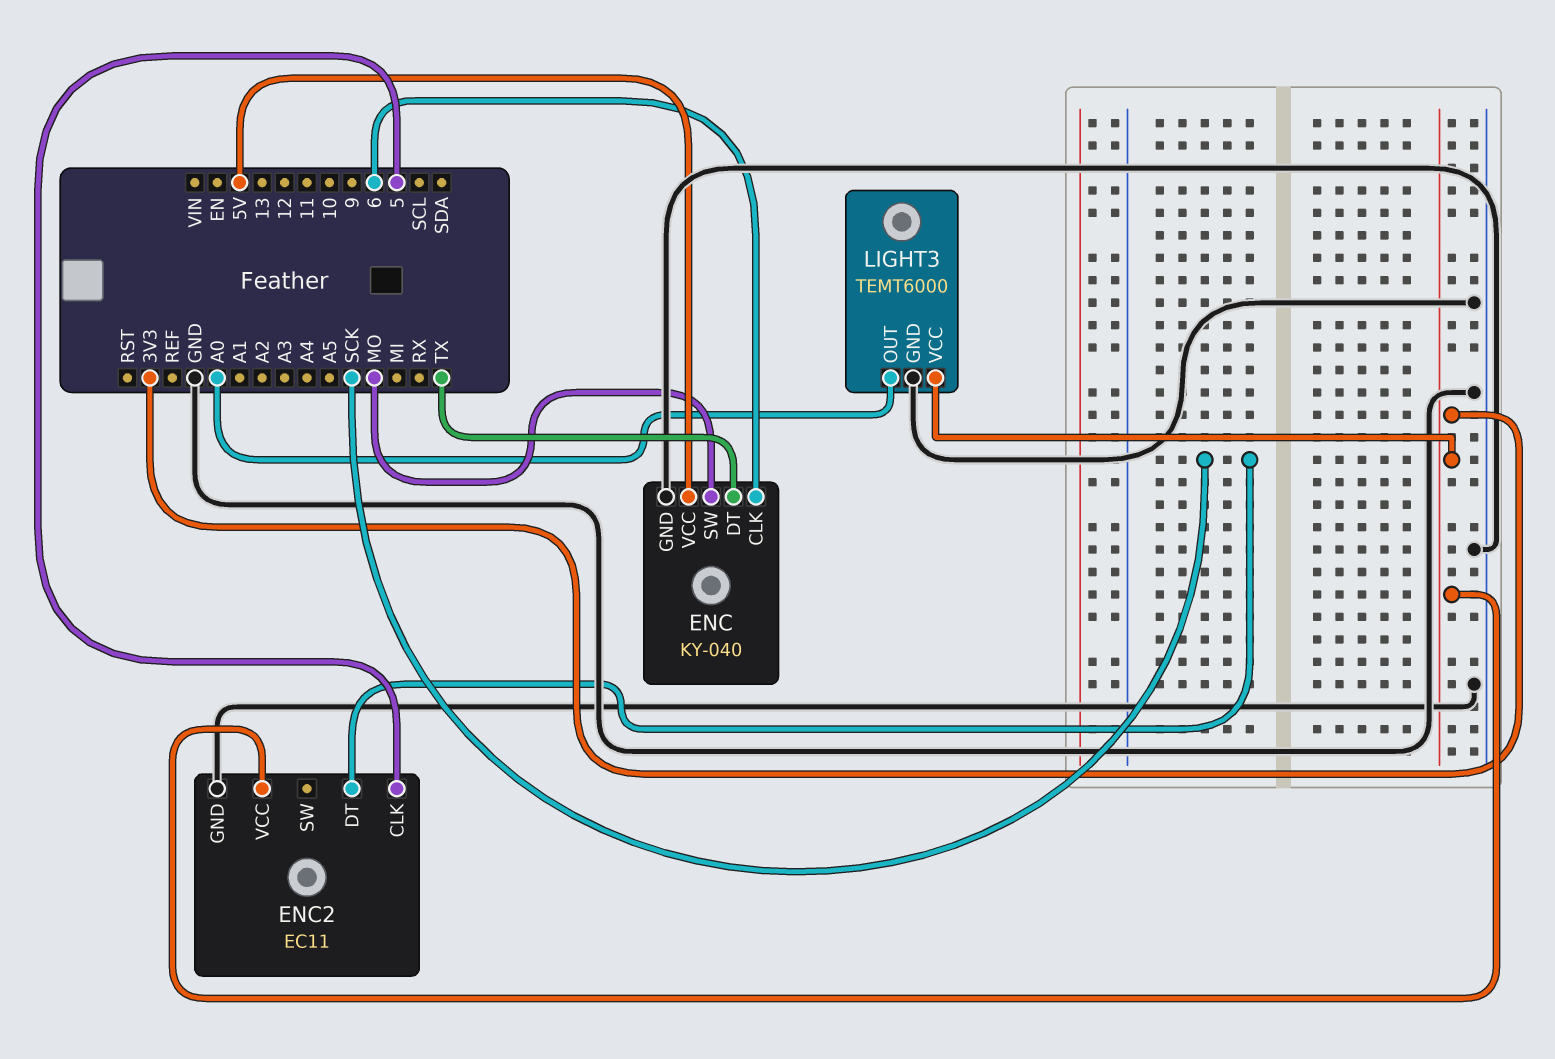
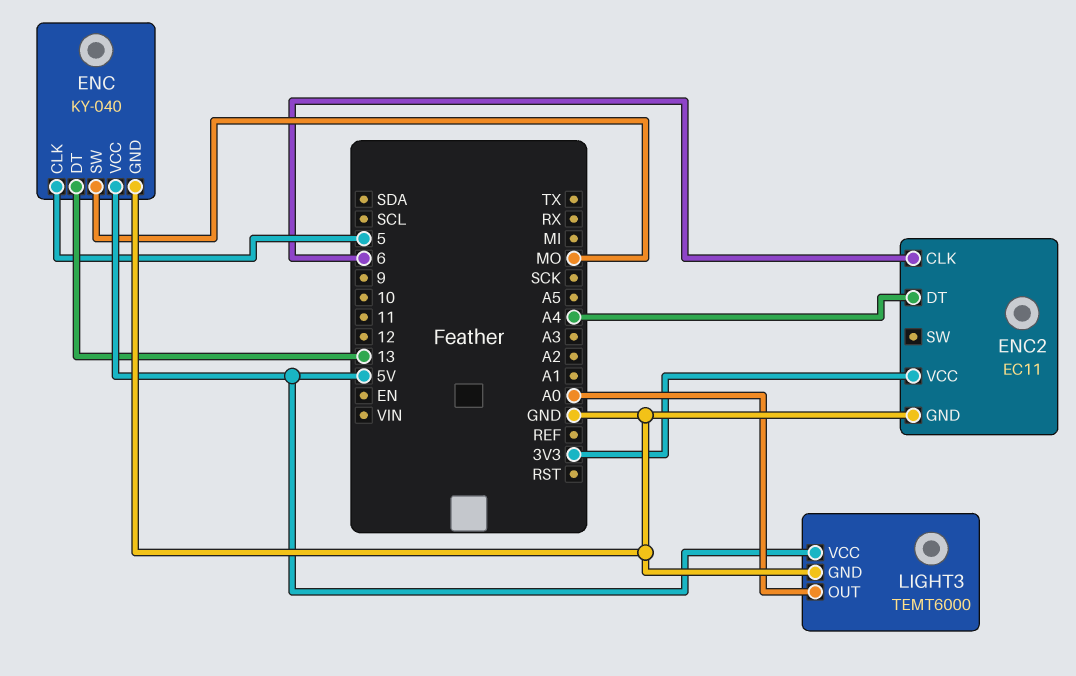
ENC pin CLK: 6 -> 5
ENC pin DT: TX -> 13
ENC2 pin CLK: 5 -> 6
ENC2 pin DT: SCK -> A4
LIGHT3 pin VCC: 3V3 -> 5V

